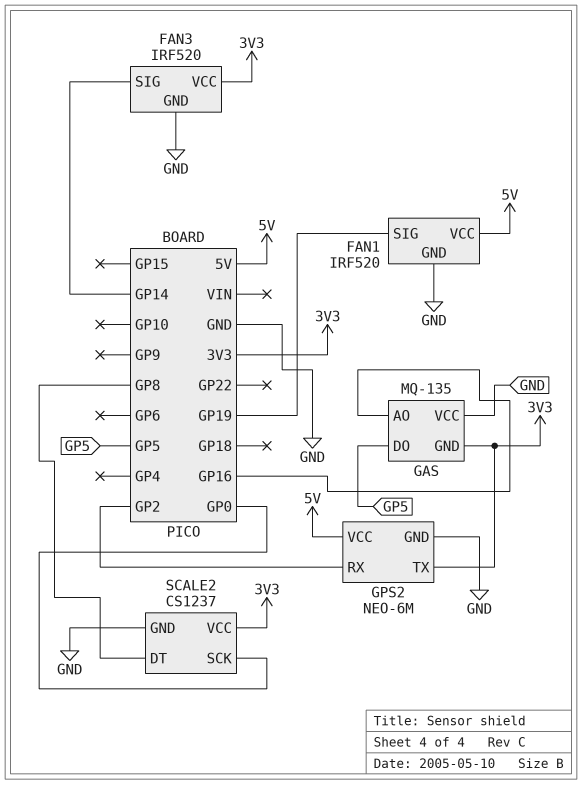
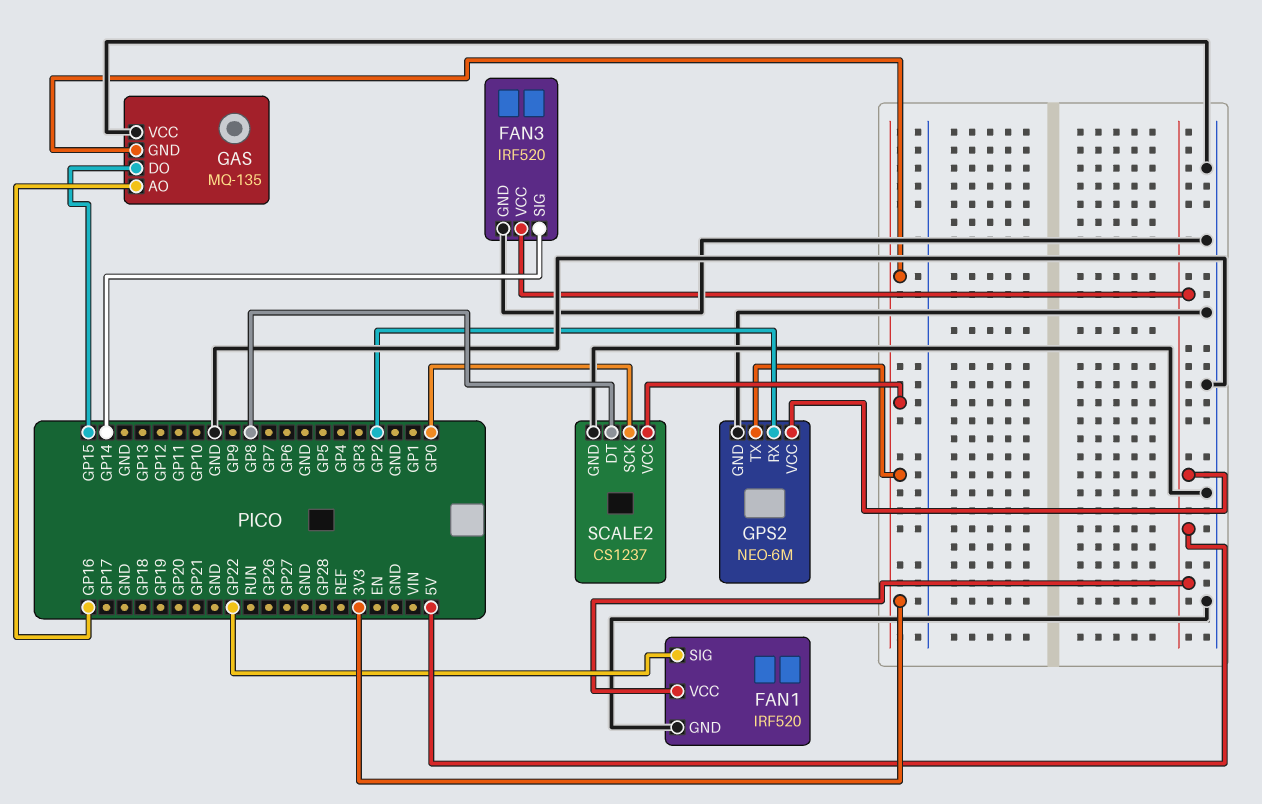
FAN1 pin SIG: GP19 -> GP22
FAN3 pin VCC: 3V3 -> 5V
GAS pin DO: GP5 -> GP15

